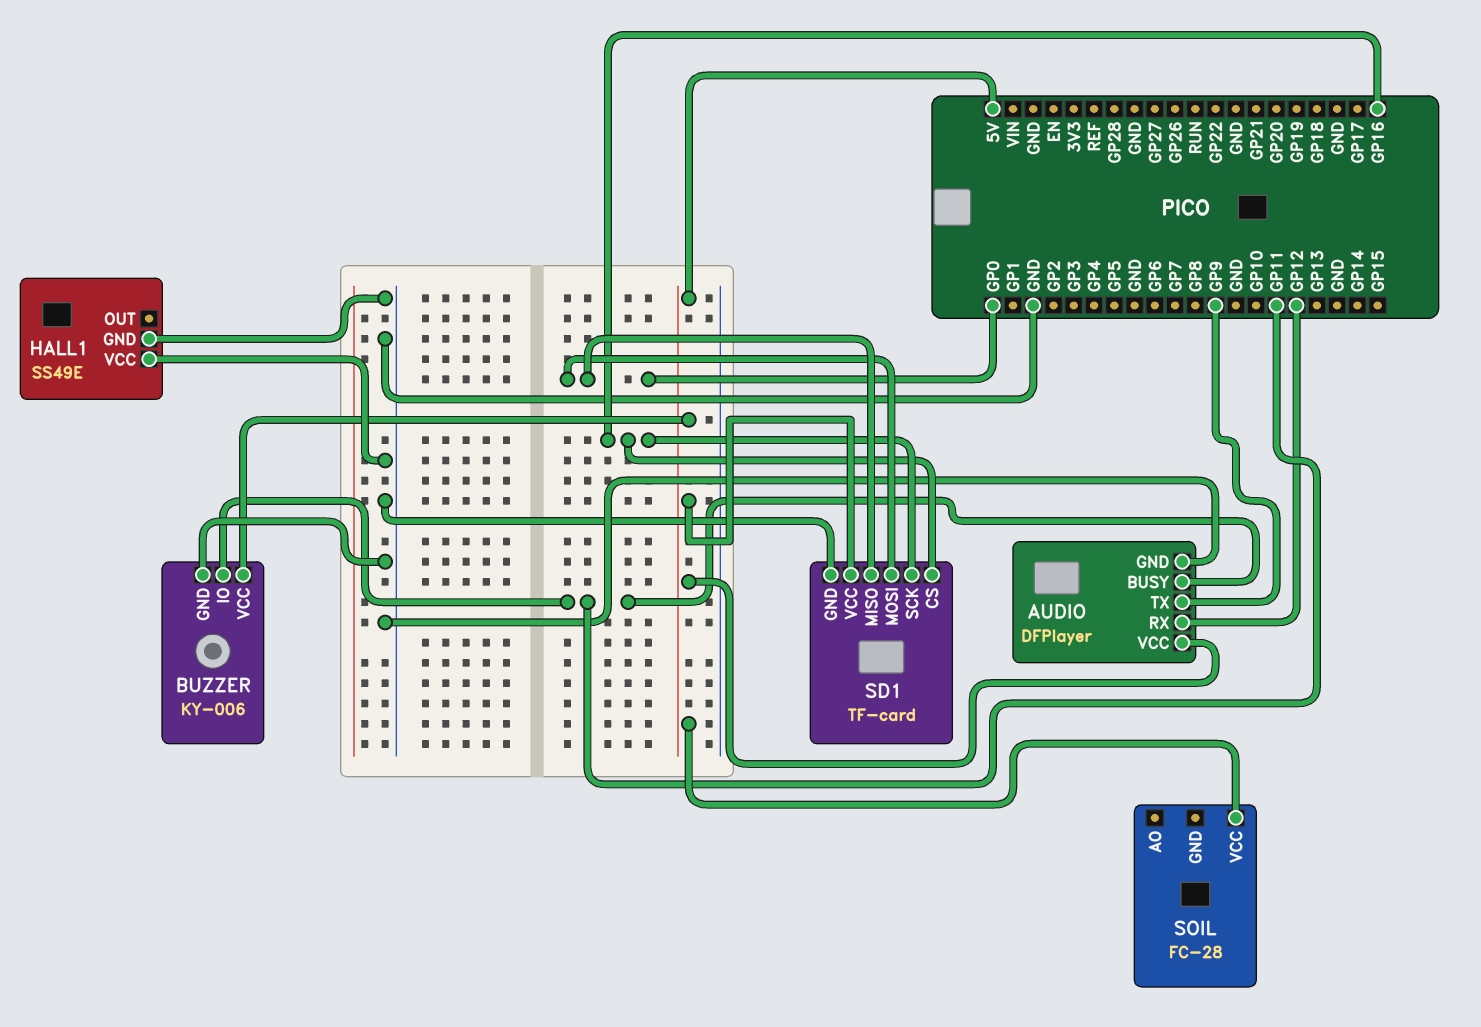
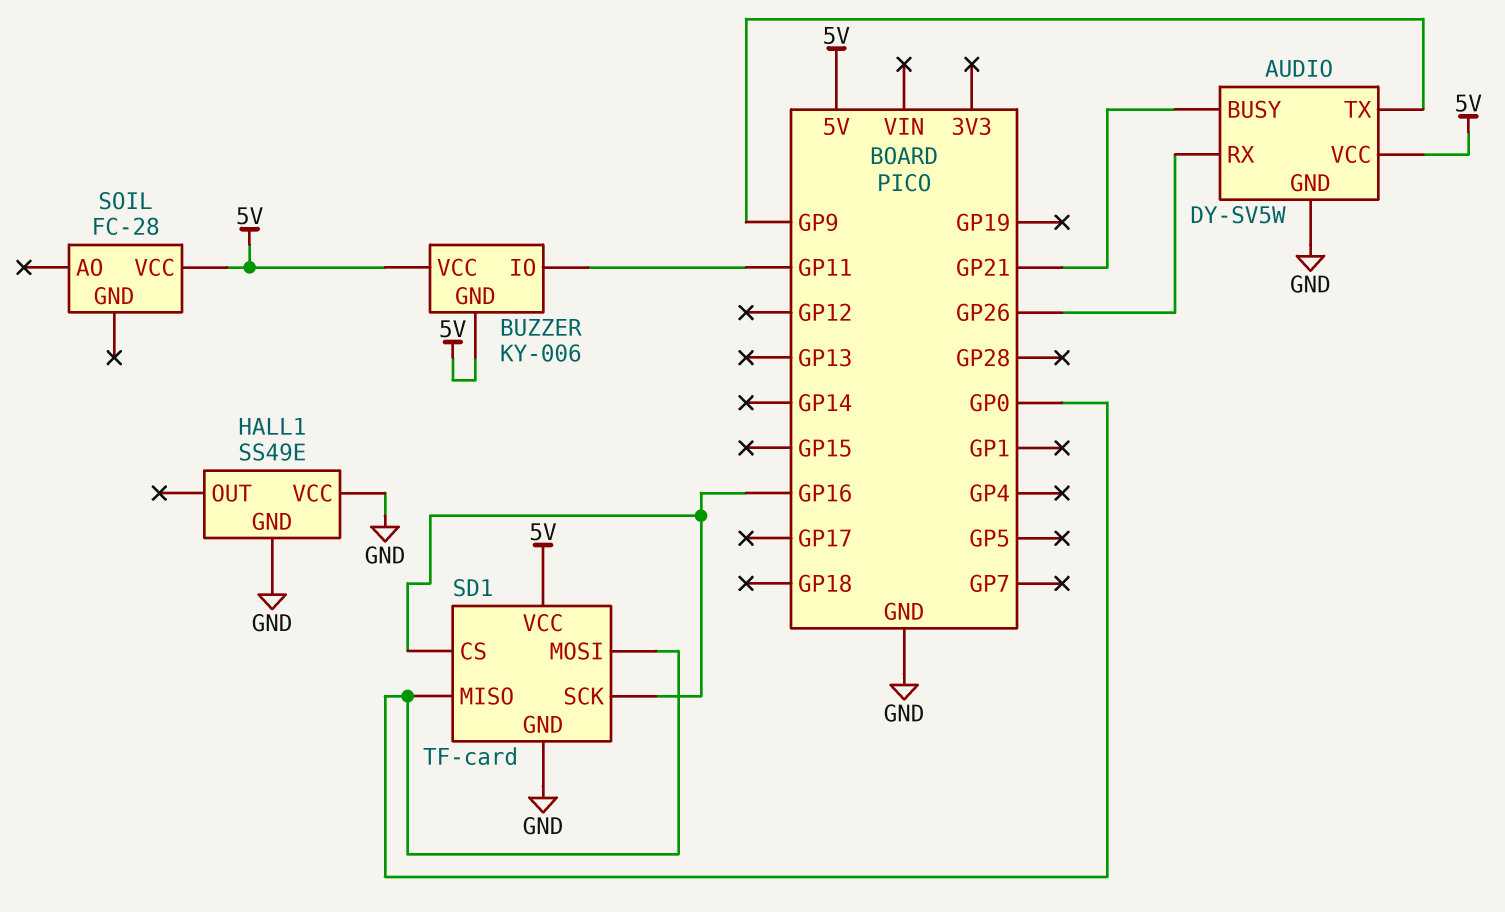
AUDIO: DFPlayer -> DY-SV5W
AUDIO pin BUSY: GP11 -> GP21
AUDIO pin RX: GP12 -> GP26
BUZZER pin GND: GND -> 5V

